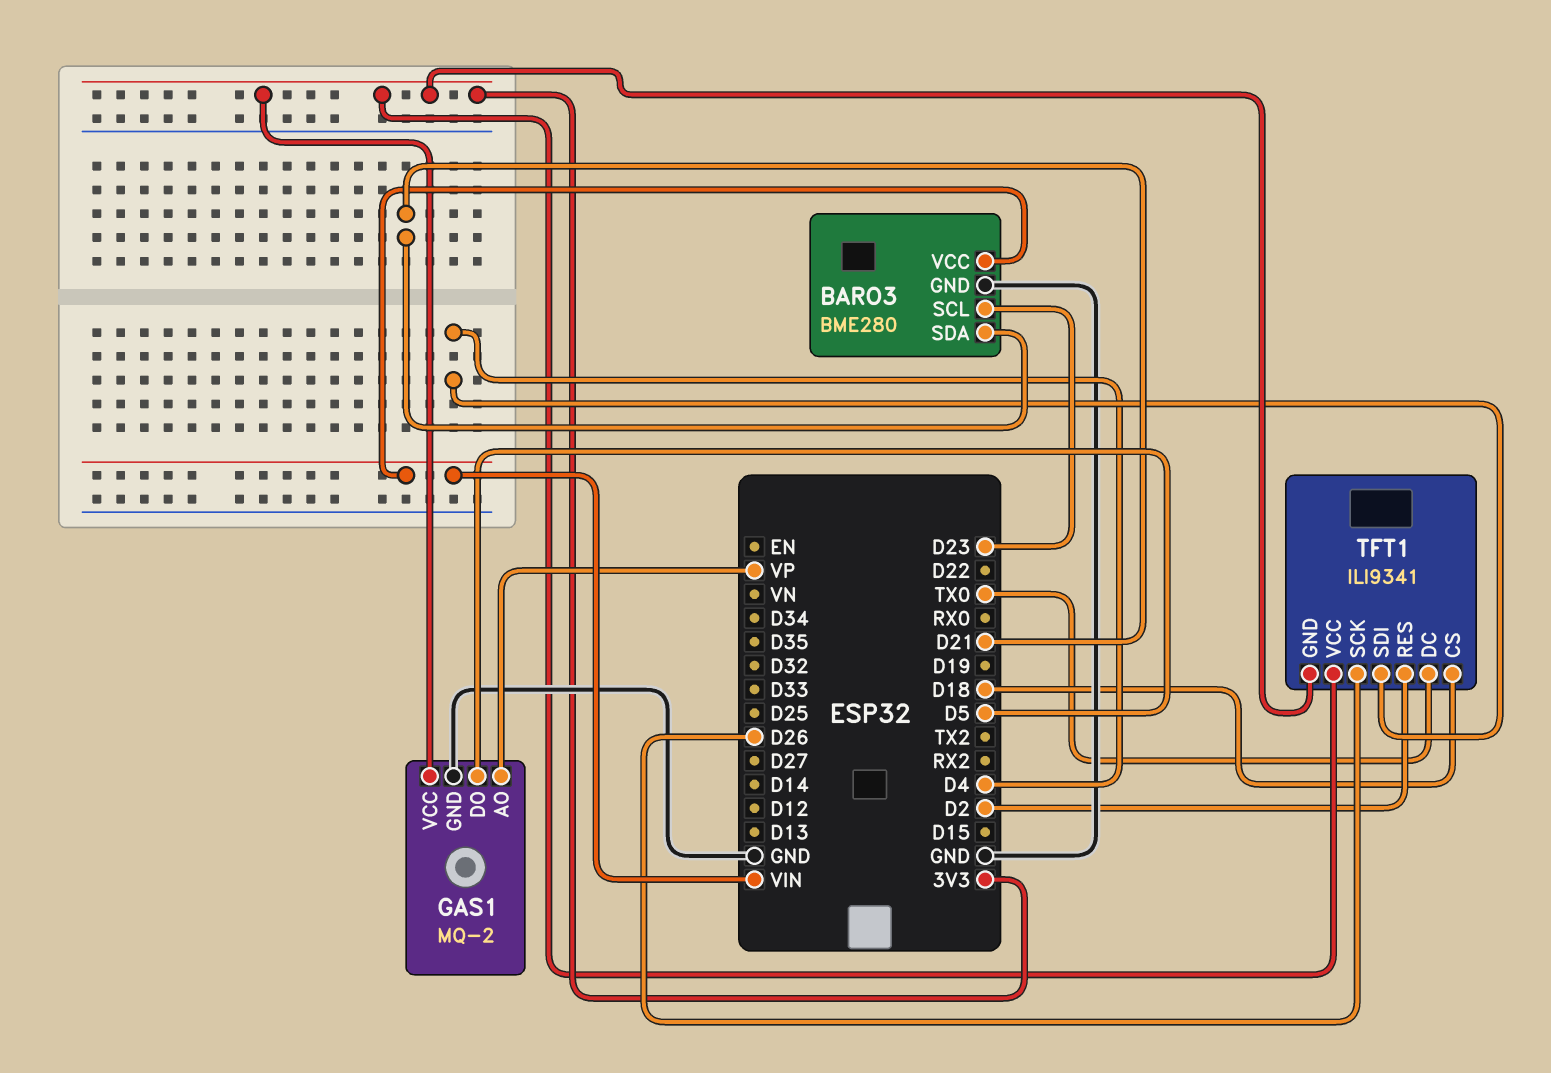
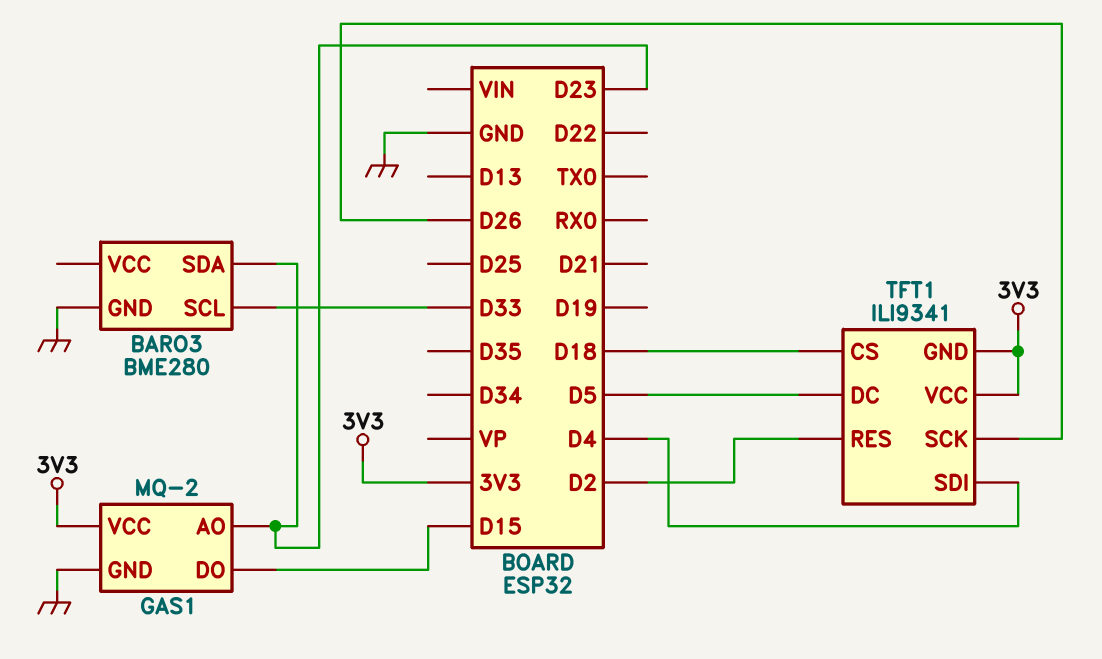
BARO3 pin SCL: D23 -> D33
BARO3 pin SDA: D21 -> D23
BARO3 pin VCC: VIN -> none
GAS1 pin AO: VP -> D23
GAS1 pin DO: D5 -> D15
TFT1 pin DC: TX0 -> D5

